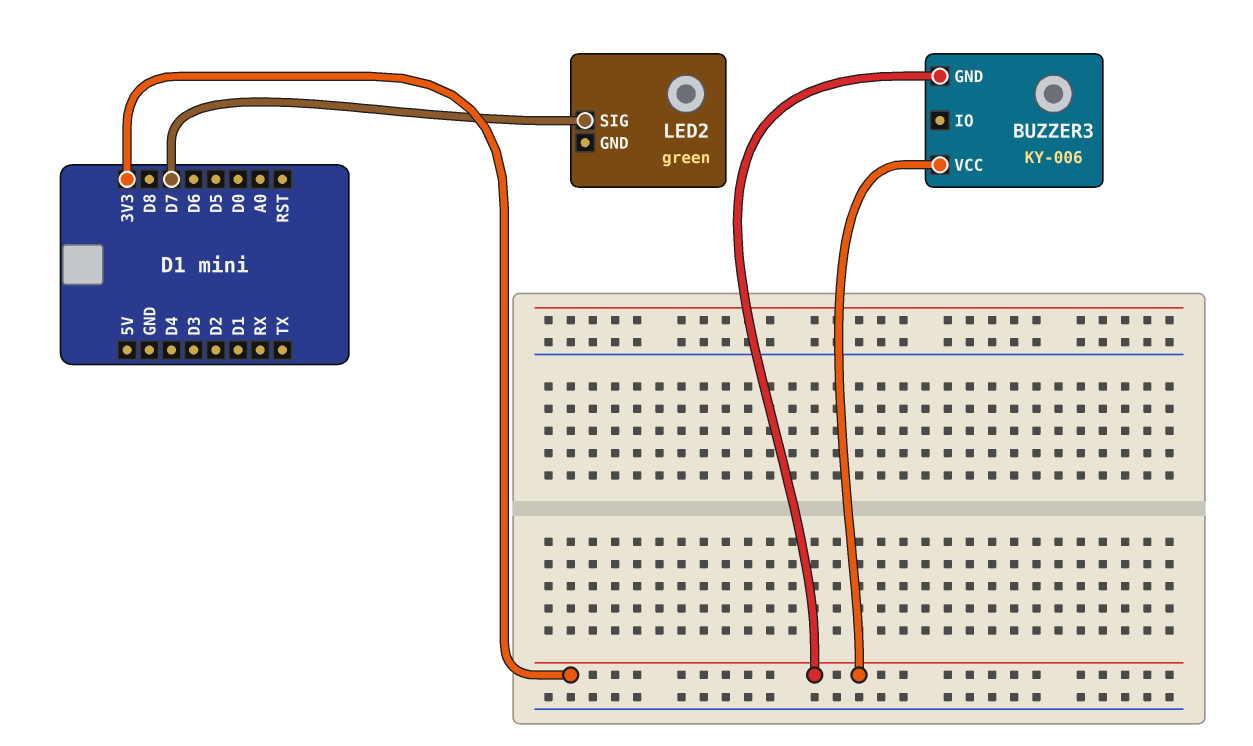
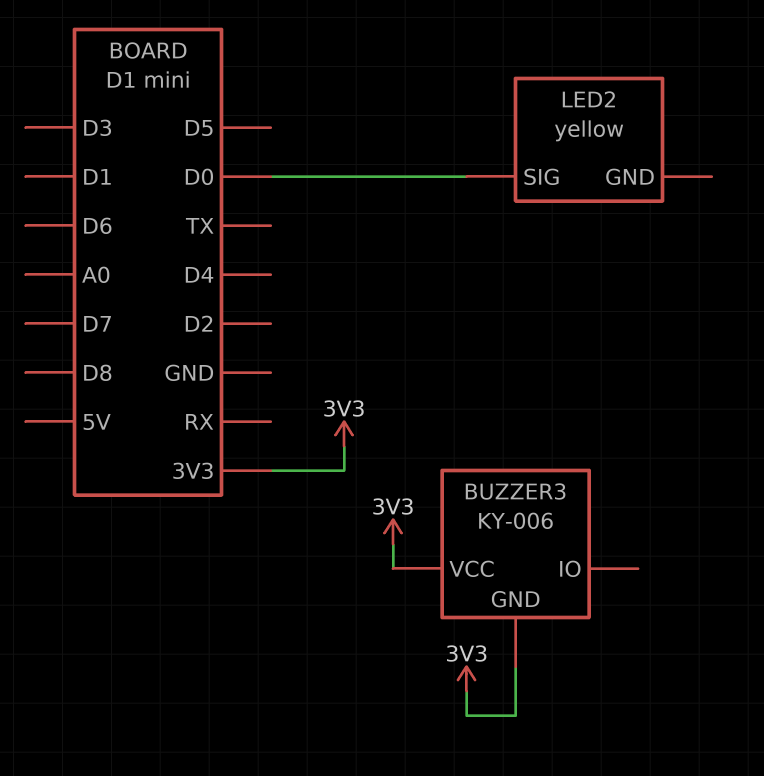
LED2: green -> yellow
LED2 pin SIG: D7 -> D0

